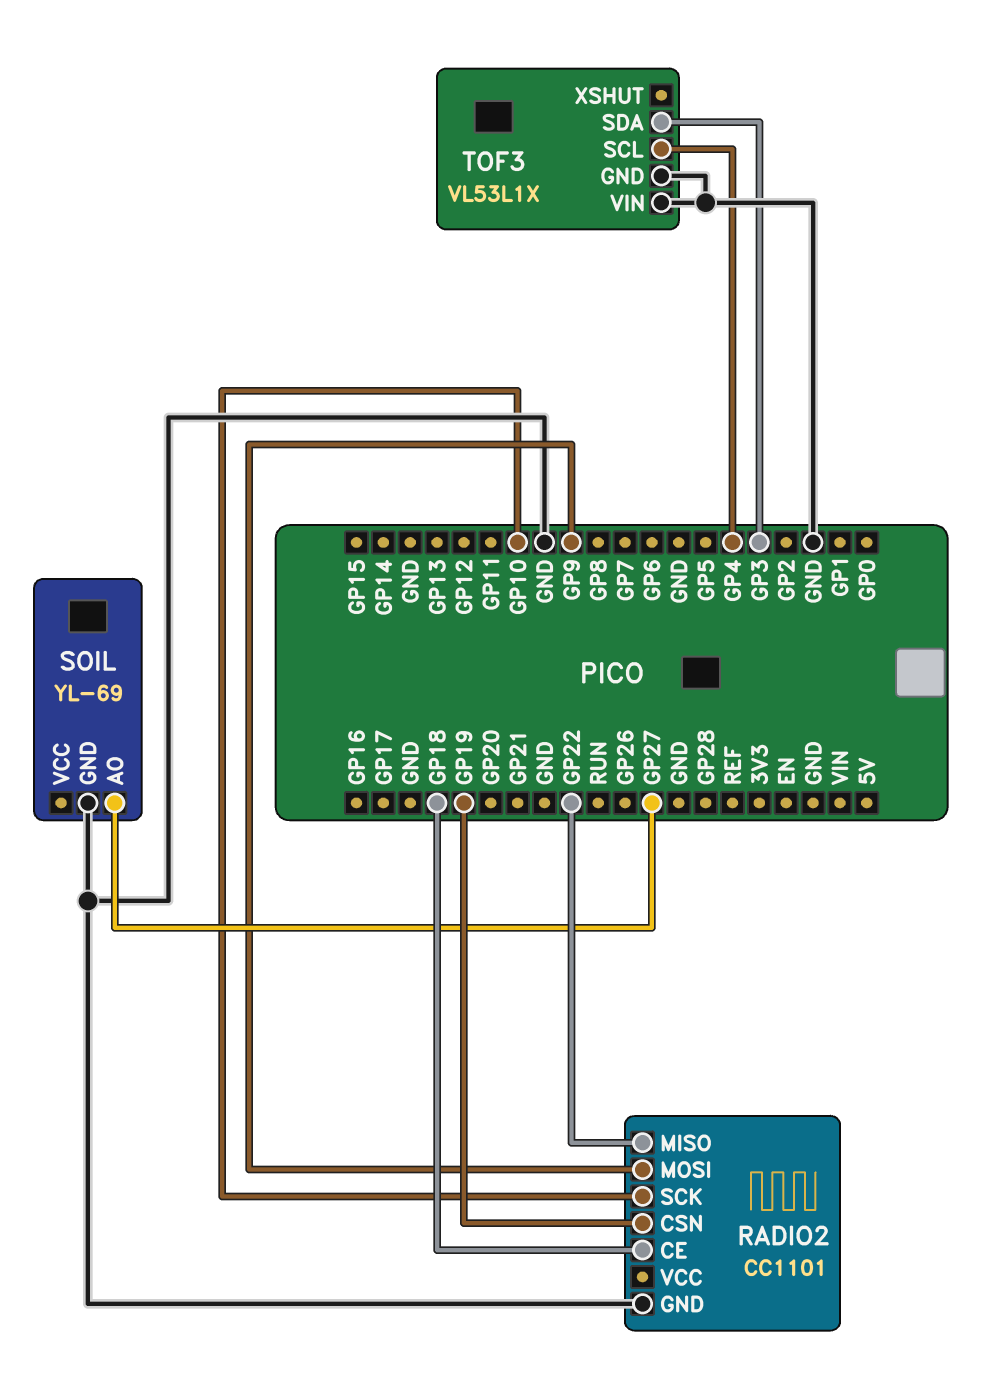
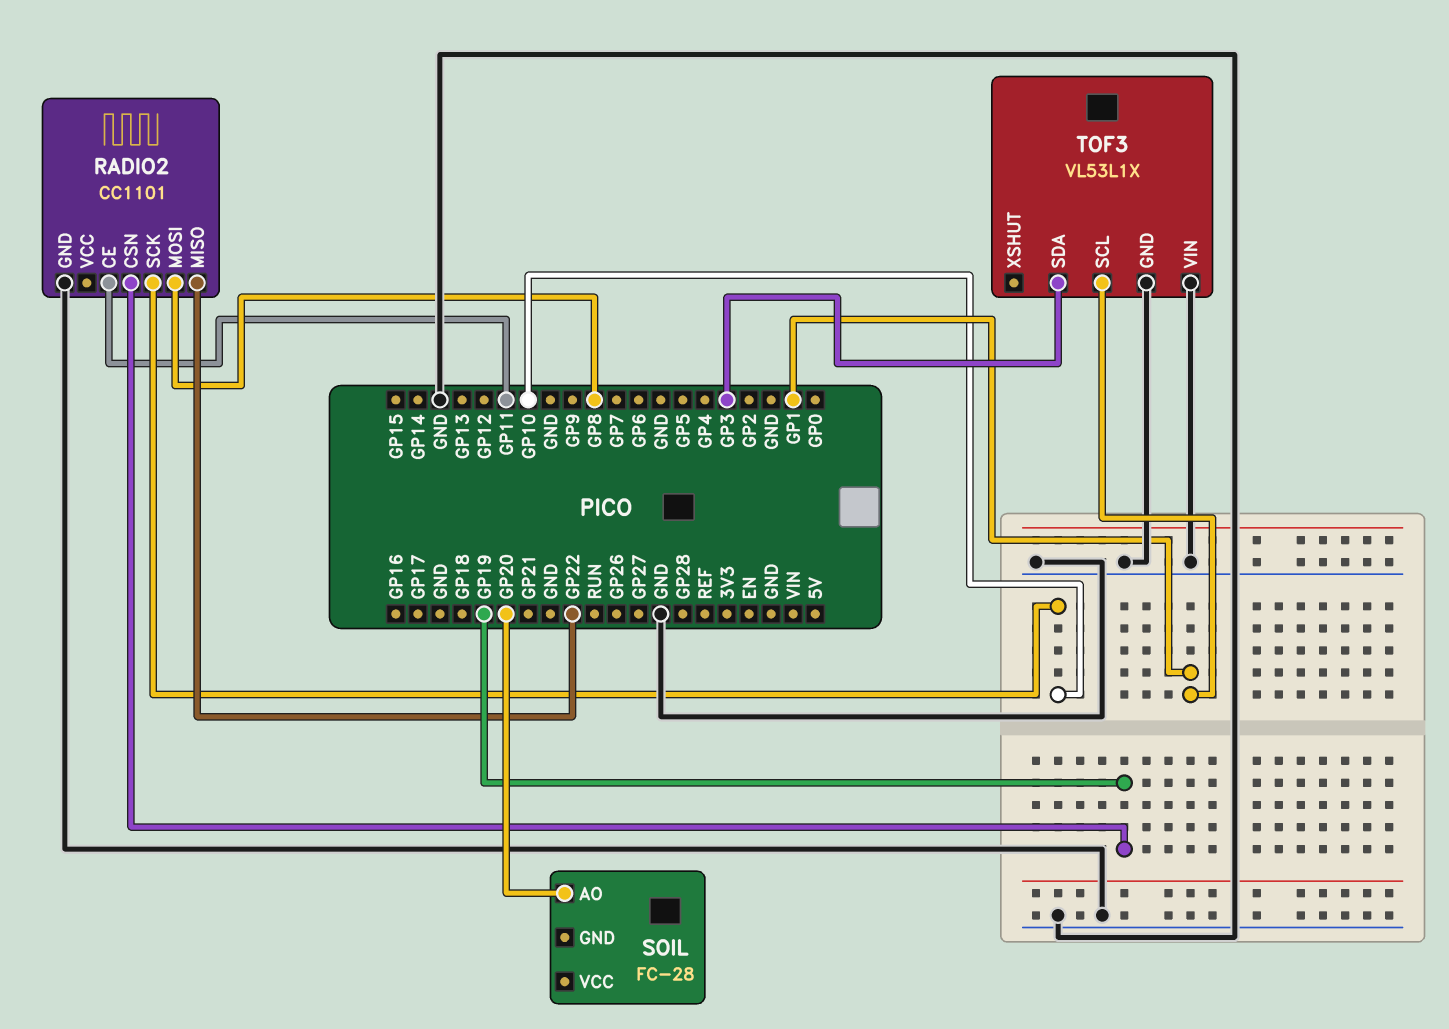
RADIO2 pin CE: GP18 -> GP11
RADIO2 pin MOSI: GP9 -> GP8
SOIL: YL-69 -> FC-28
SOIL pin AO: GP27 -> GP20
SOIL pin GND: GND -> none
TOF3 pin SCL: GP4 -> GP1

